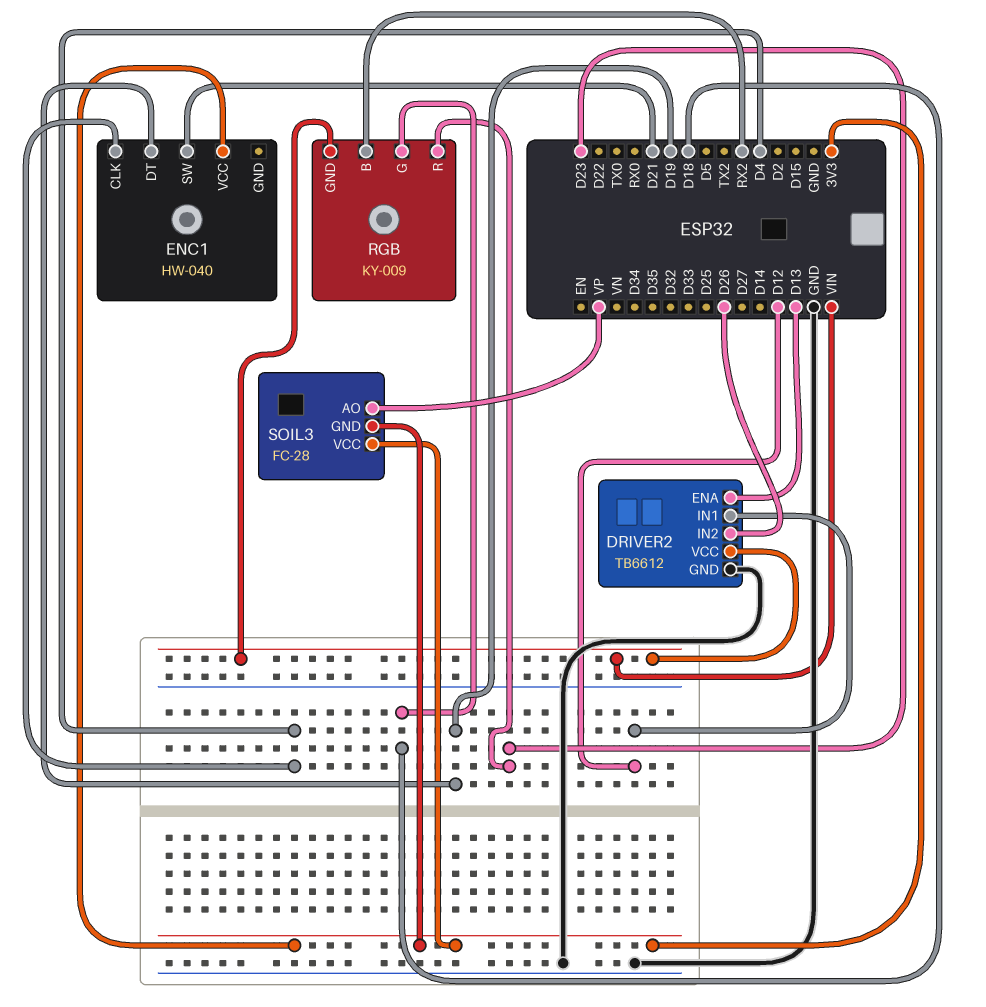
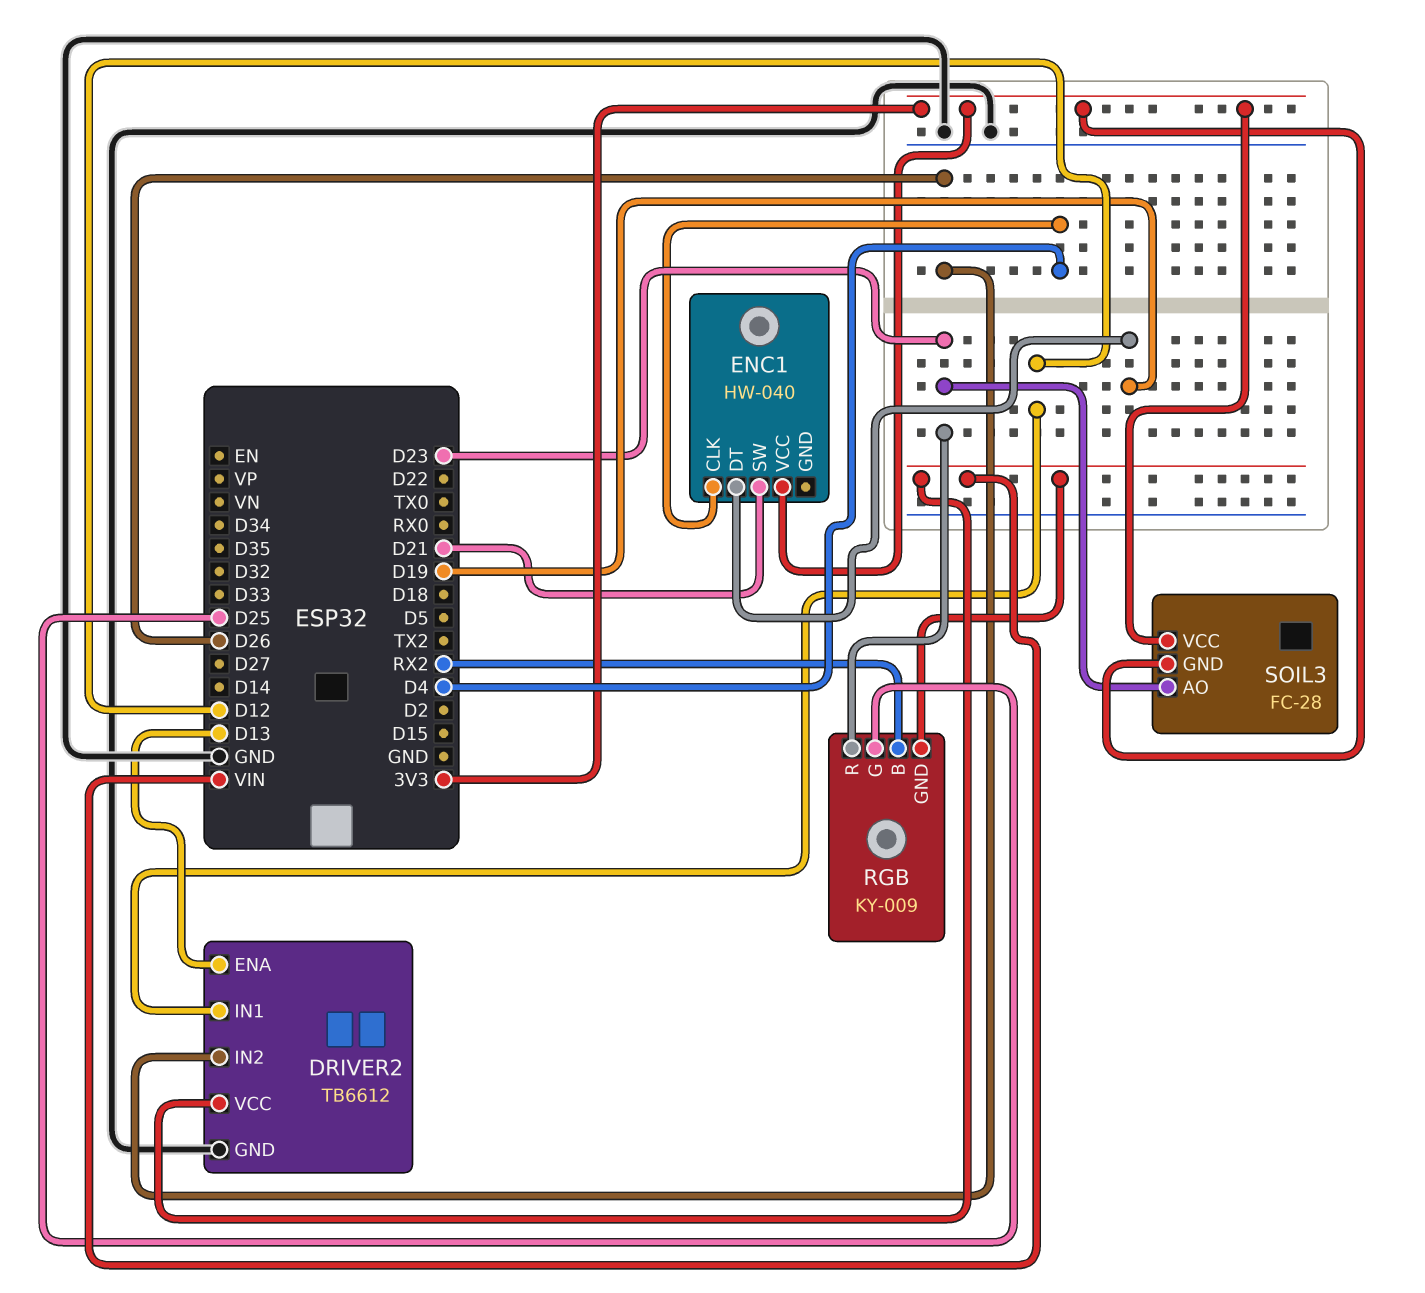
RGB pin G: D18 -> D25
SOIL3 pin AO: VP -> D23

